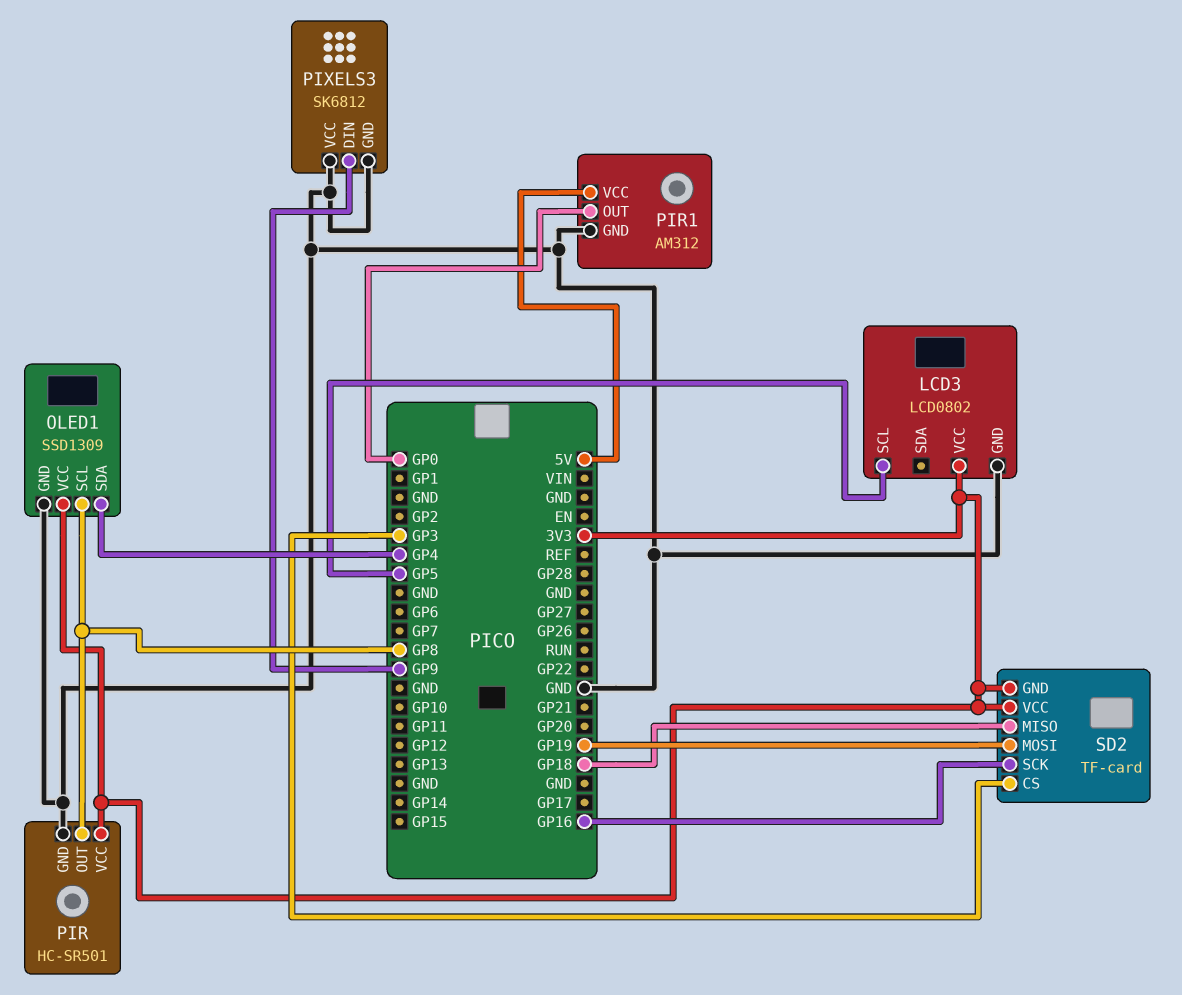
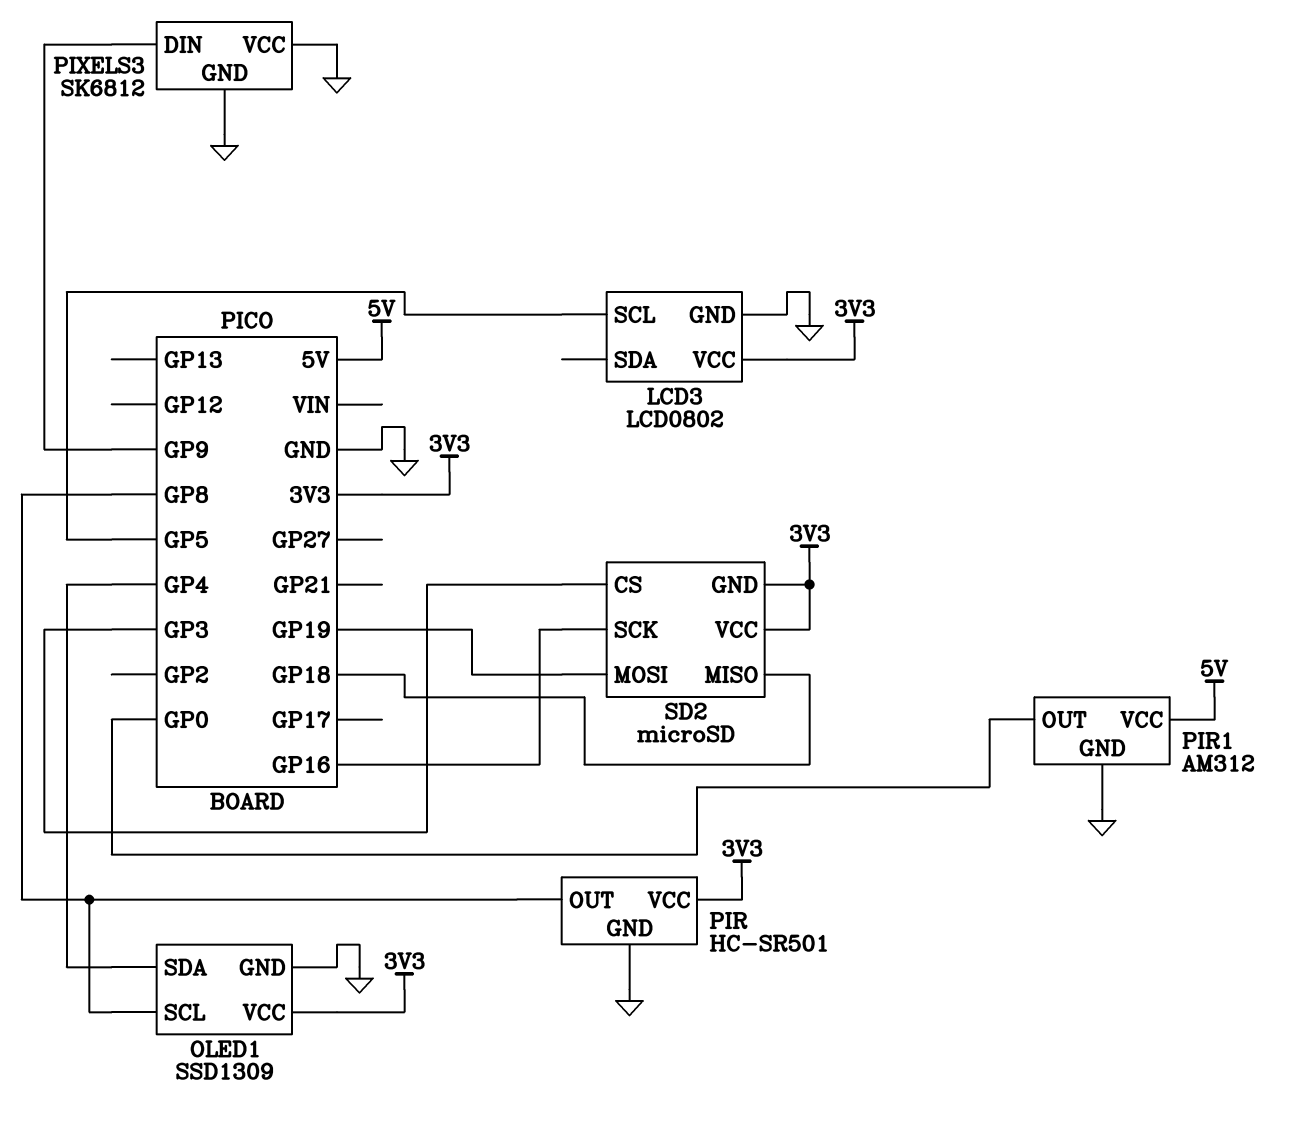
SD2: TF-card -> microSD

